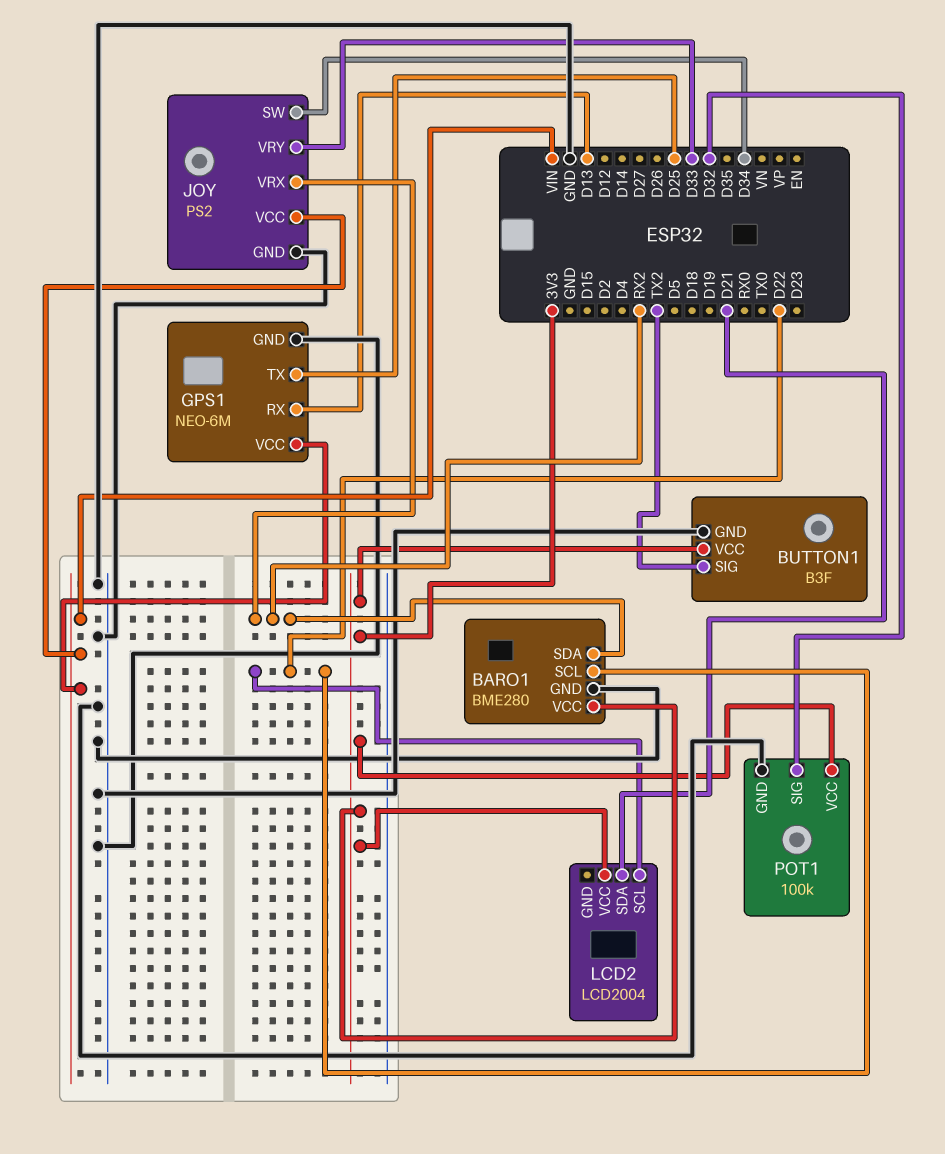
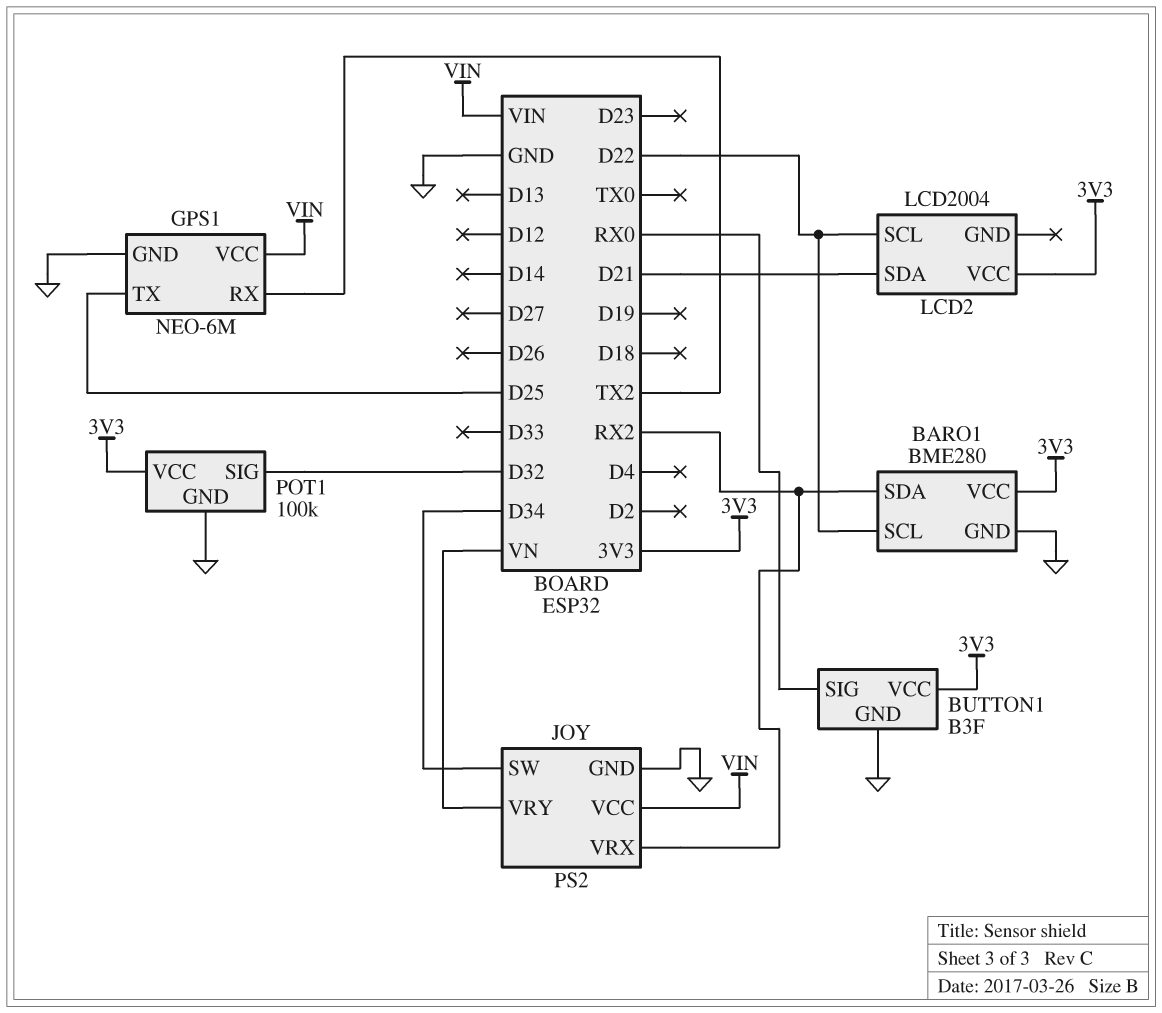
BUTTON1 pin SIG: TX2 -> RX0
GPS1 pin RX: D13 -> TX2
JOY pin VRY: D33 -> VN

